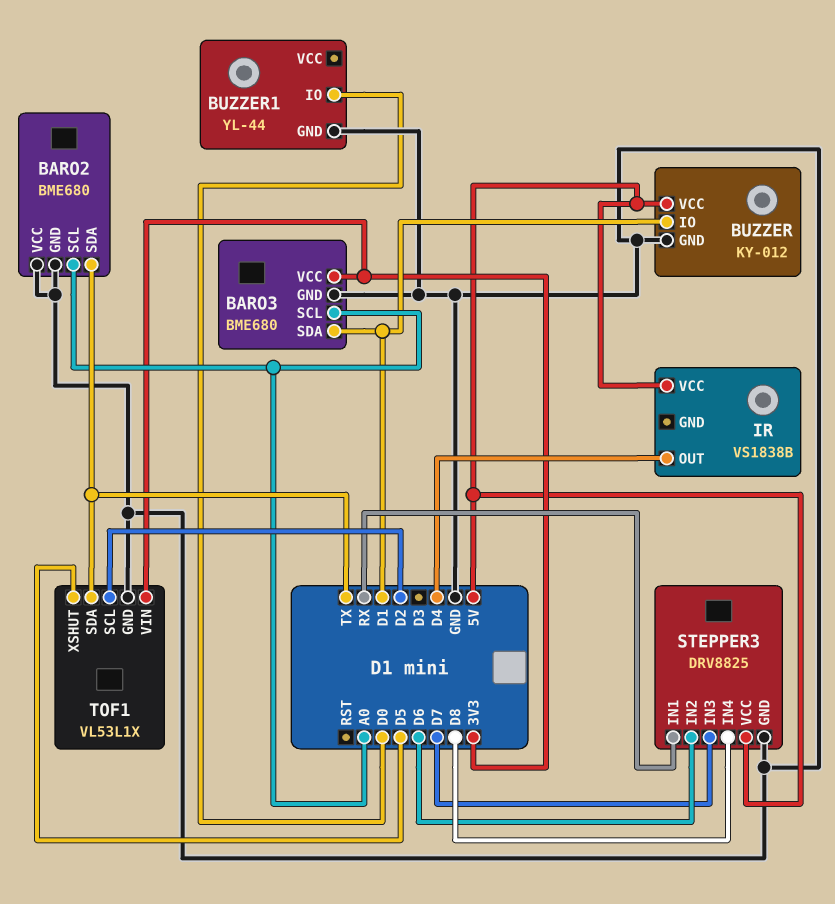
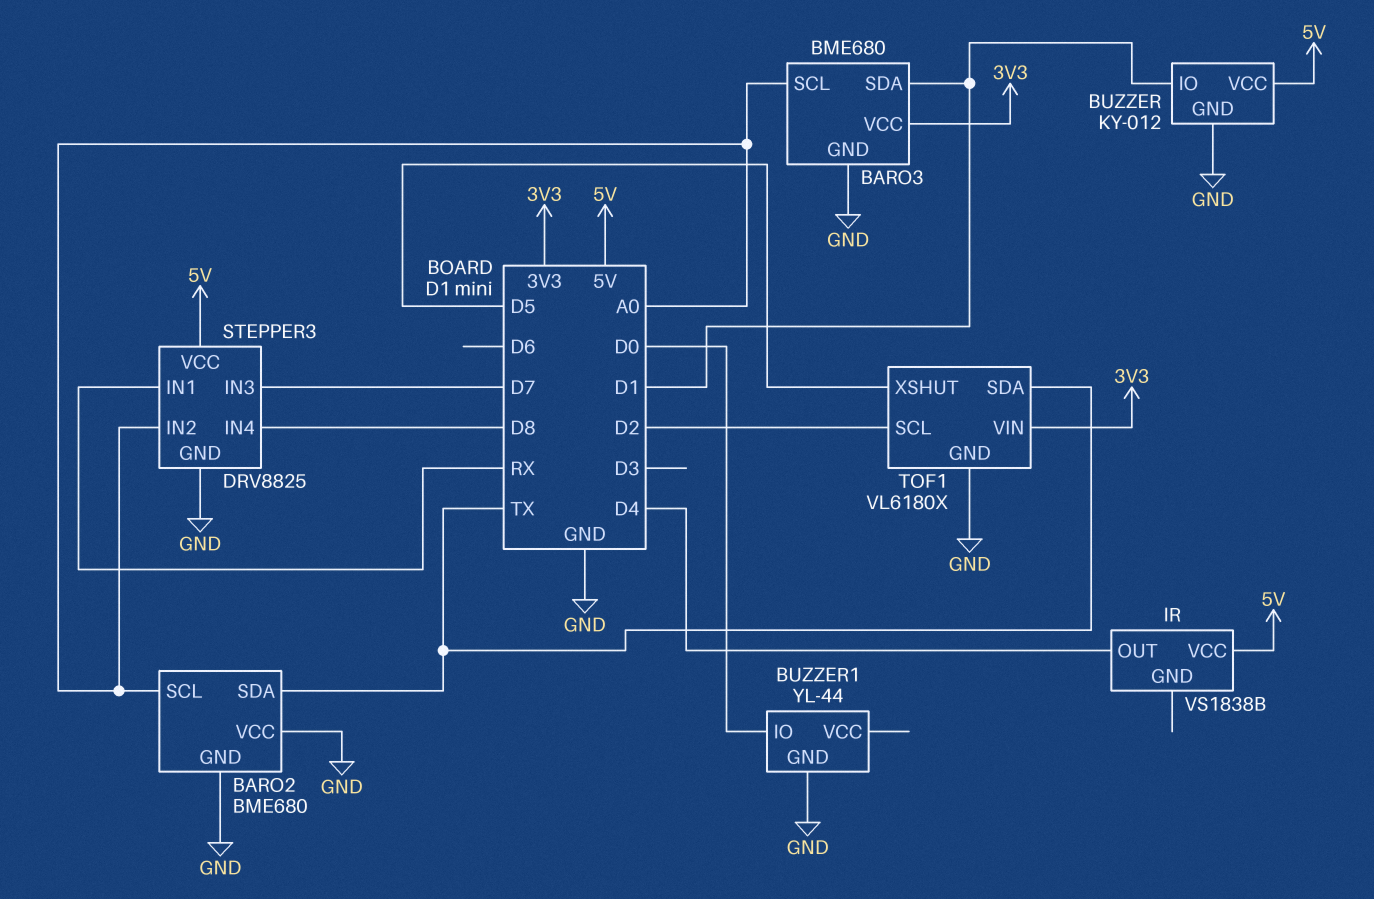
STEPPER3 pin IN2: D6 -> A0
TOF1: VL53L1X -> VL6180X

